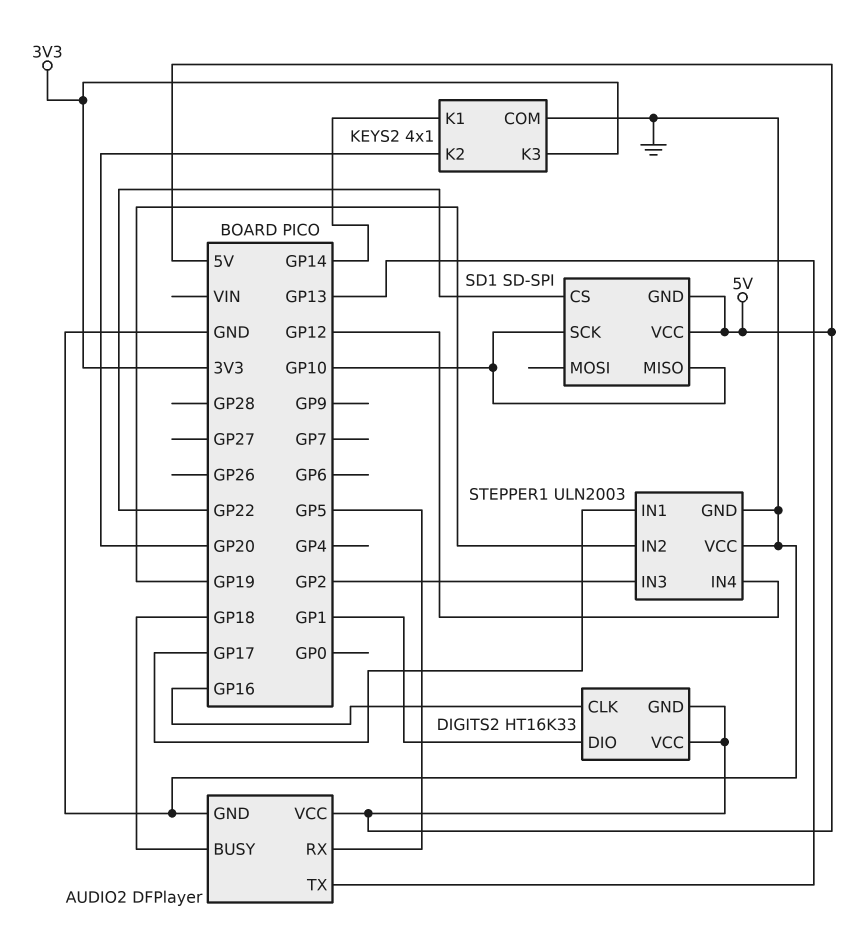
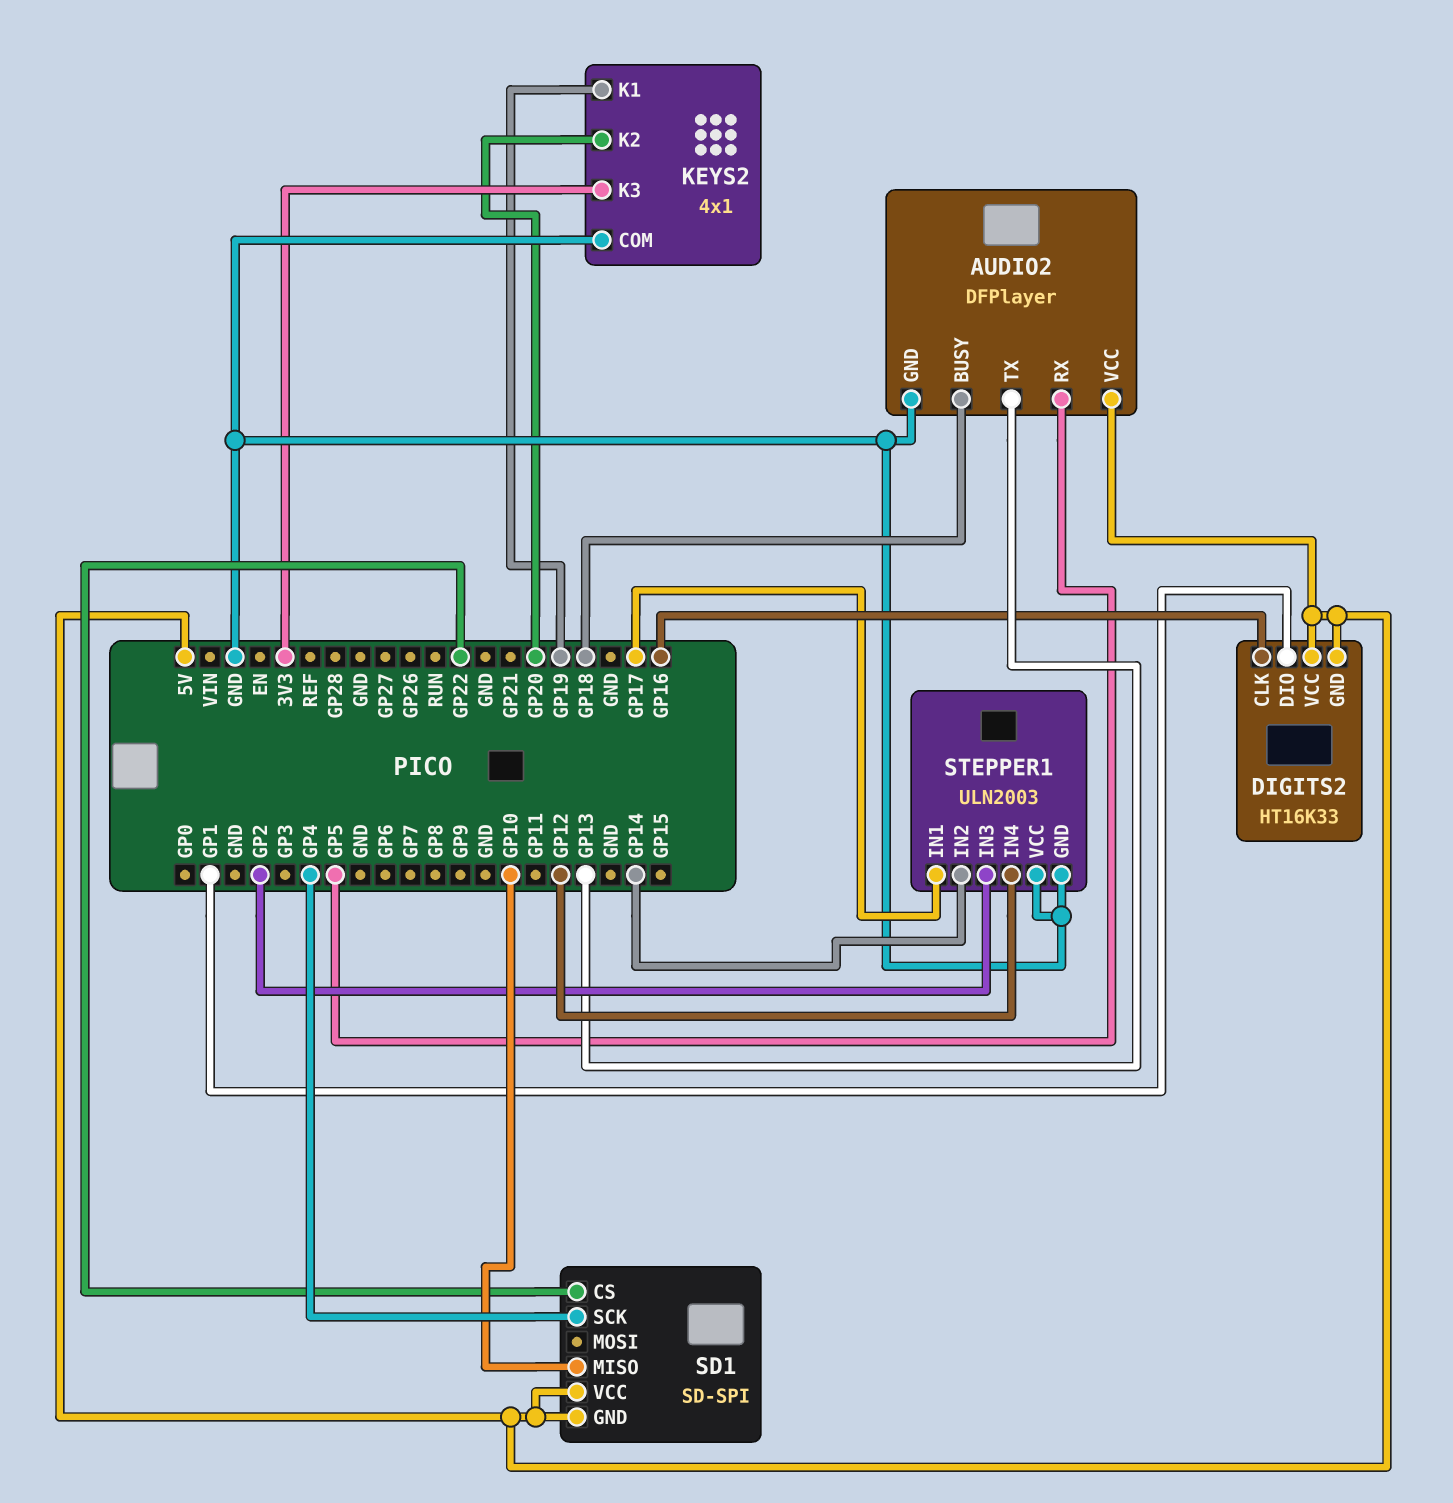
KEYS2 pin K1: GP14 -> GP19
SD1 pin SCK: GP10 -> GP4
STEPPER1 pin IN2: GP19 -> GP14

